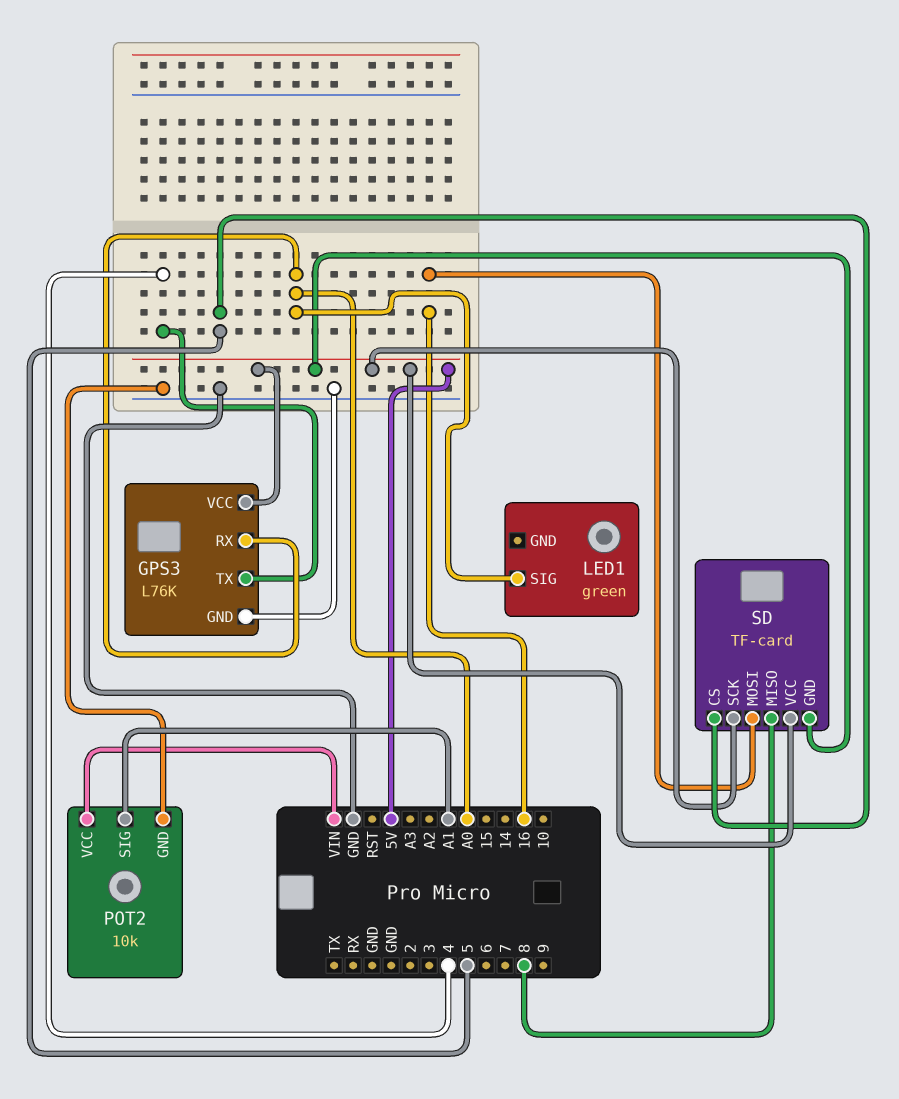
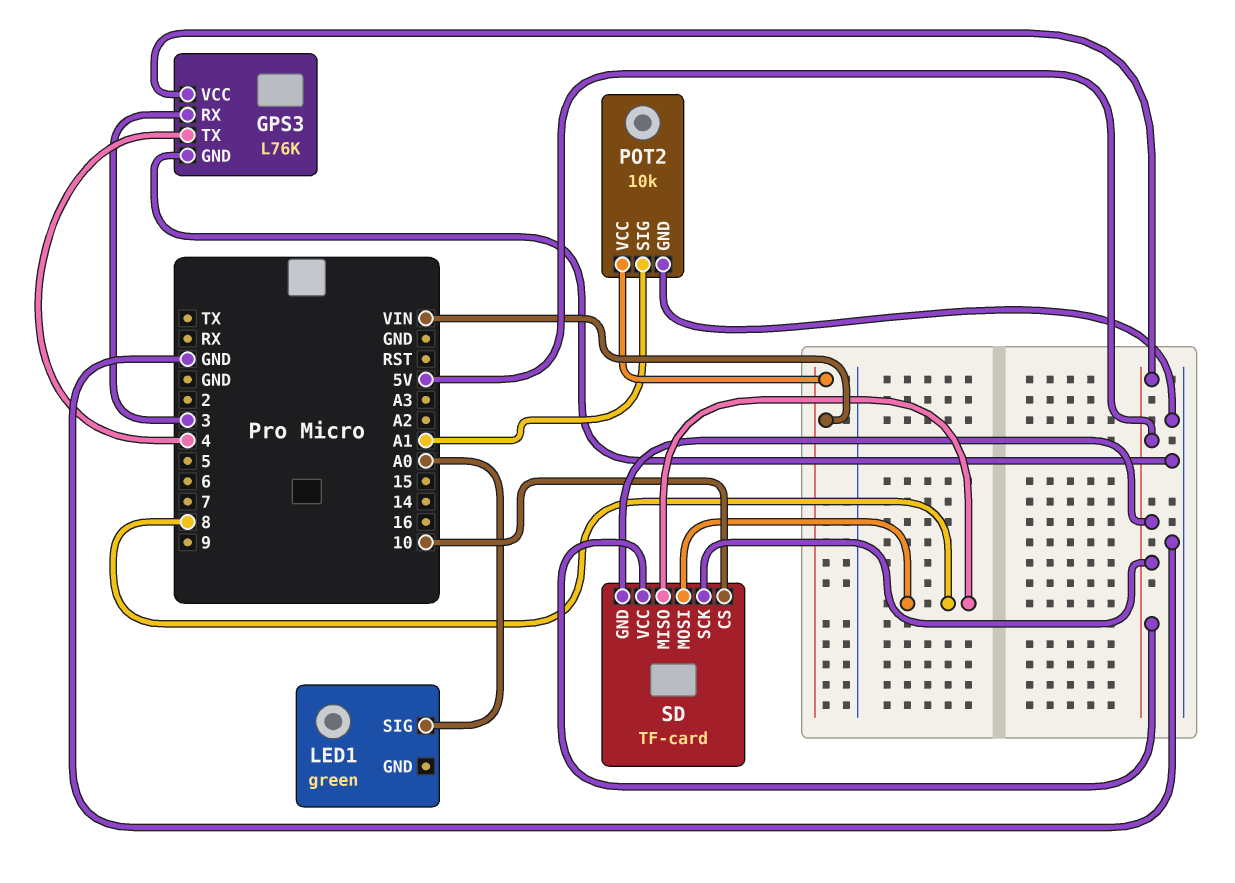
GPS3 pin RX: A0 -> 3
SD pin CS: 5 -> 10
SD pin MOSI: 16 -> 8

